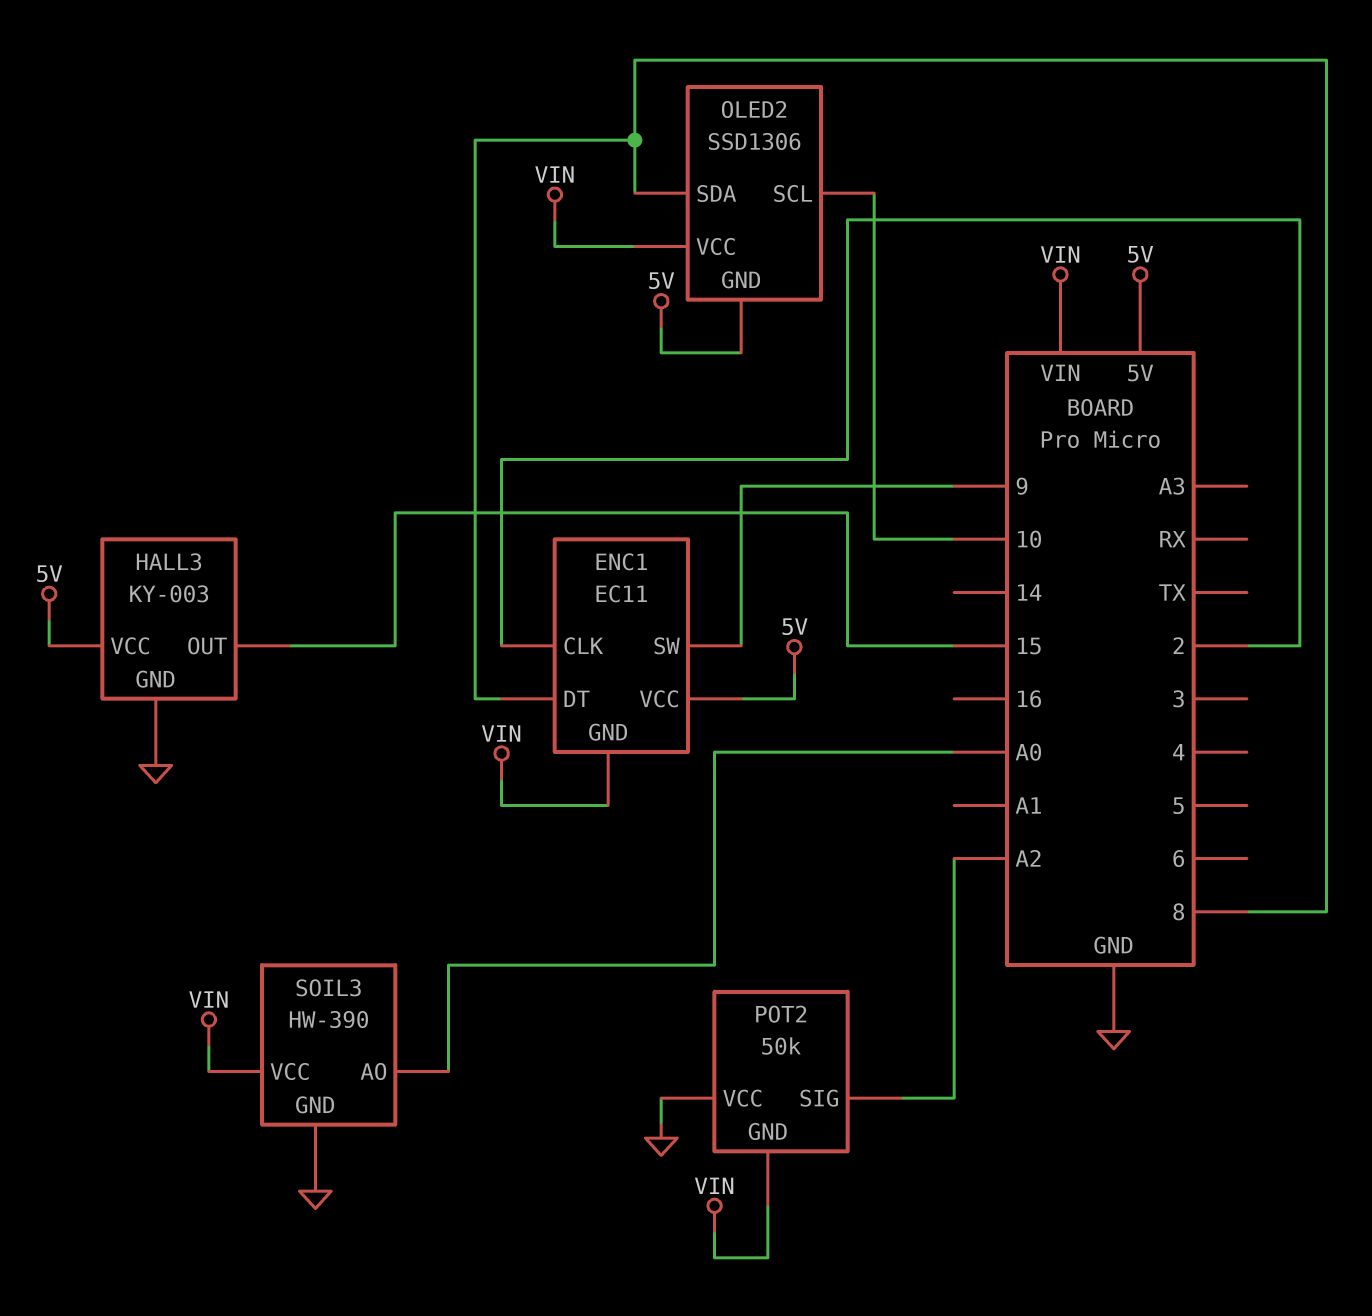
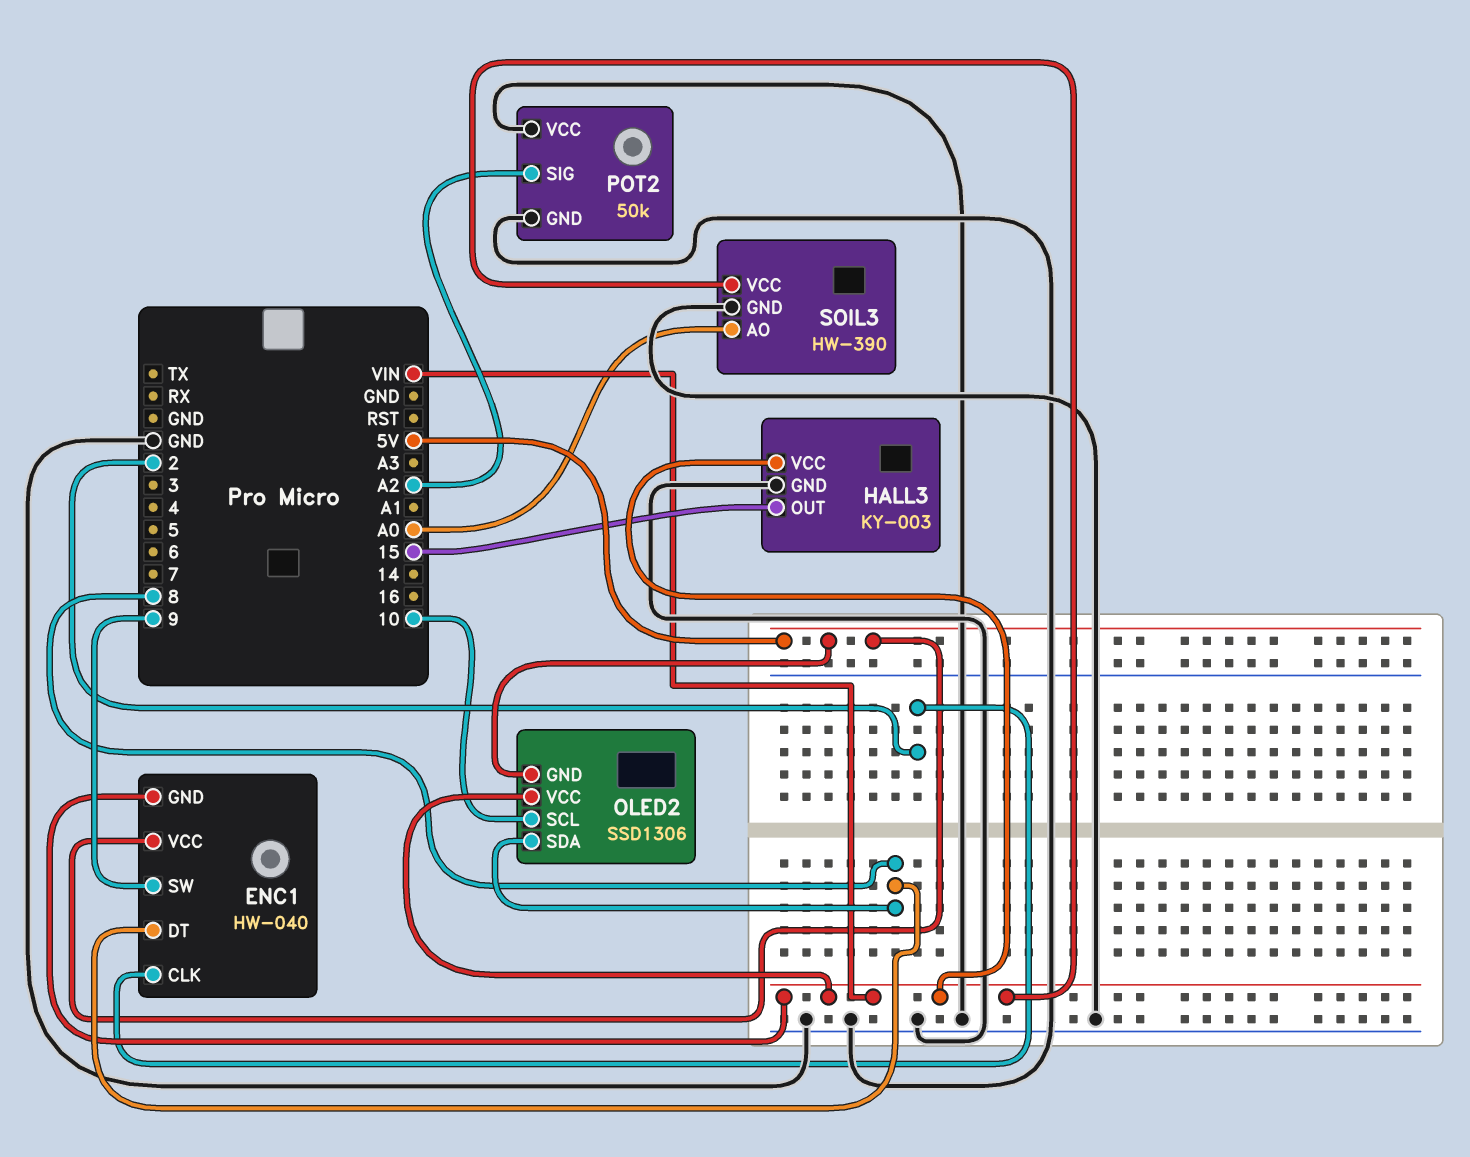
ENC1: EC11 -> HW-040
HALL3 pin VCC: 5V -> VIN
POT2 pin GND: VIN -> GND

